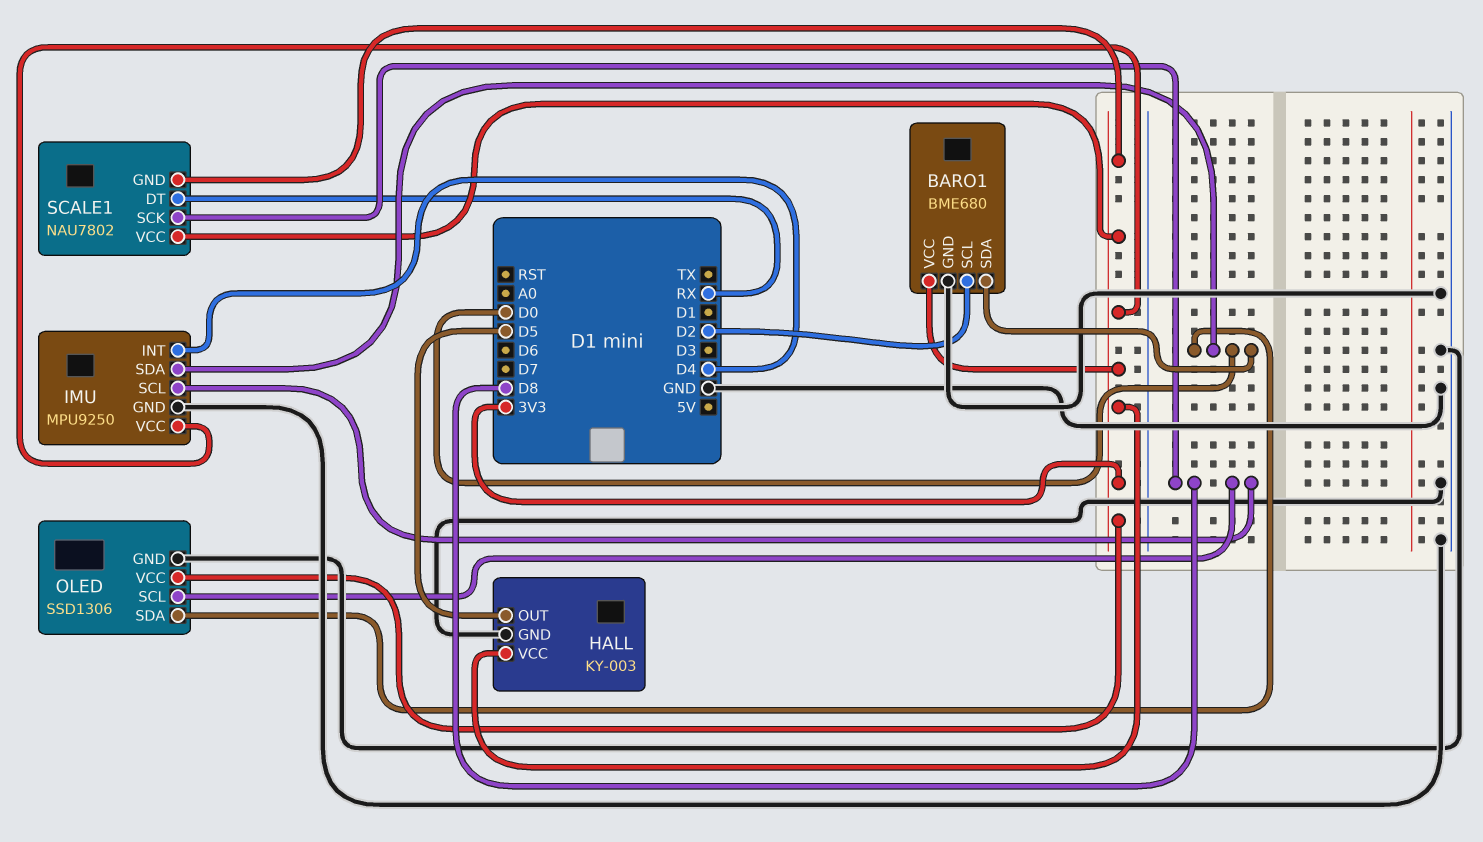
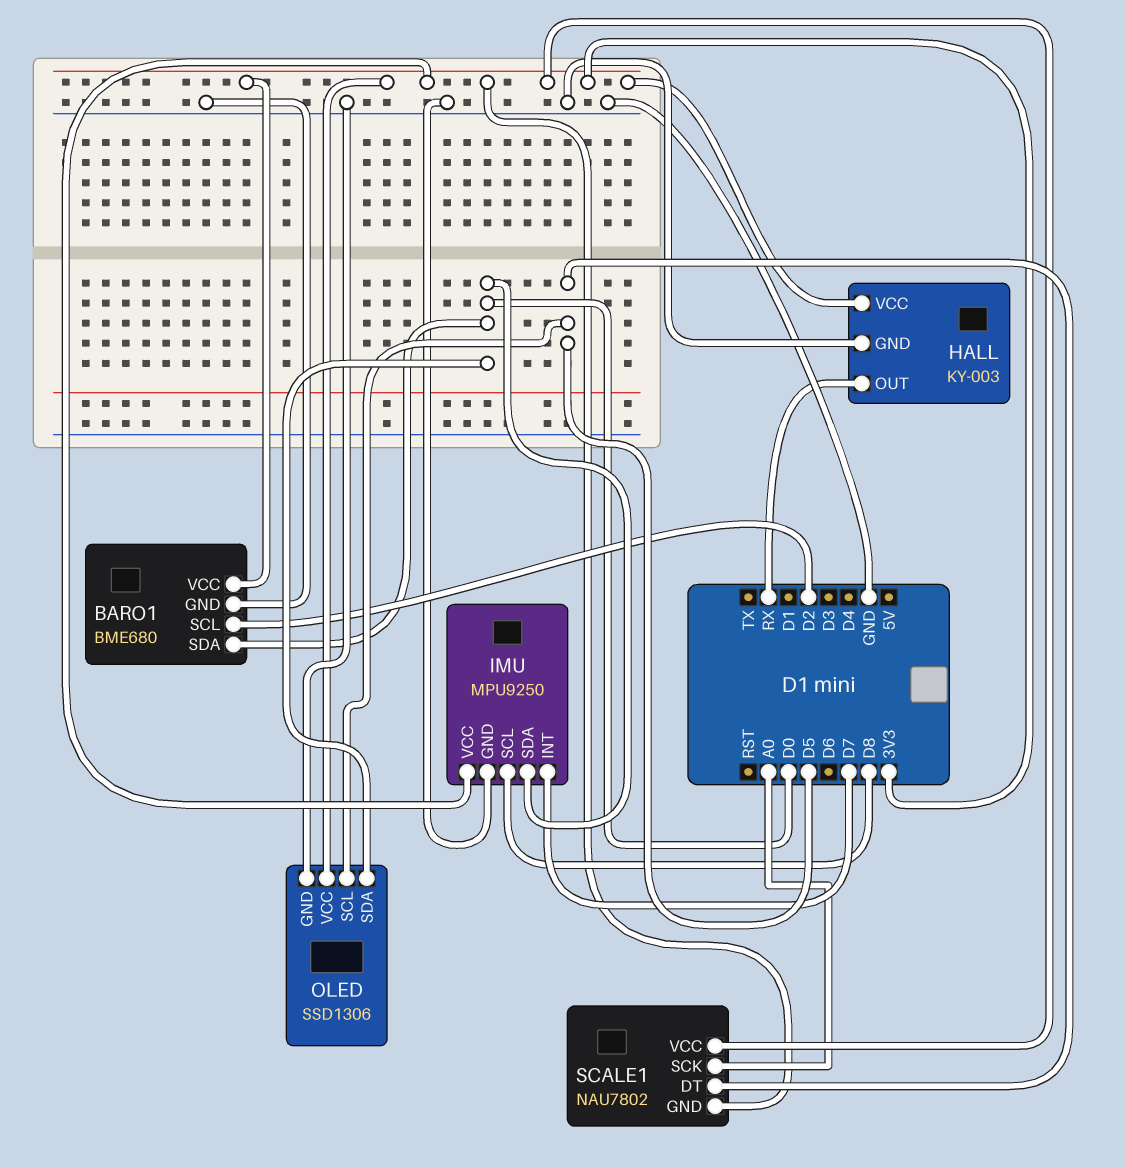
HALL pin OUT: D5 -> RX
IMU pin INT: D4 -> D7
OLED pin SCL: D8 -> D5
SCALE1 pin DT: RX -> D5
SCALE1 pin SCK: D8 -> A0

